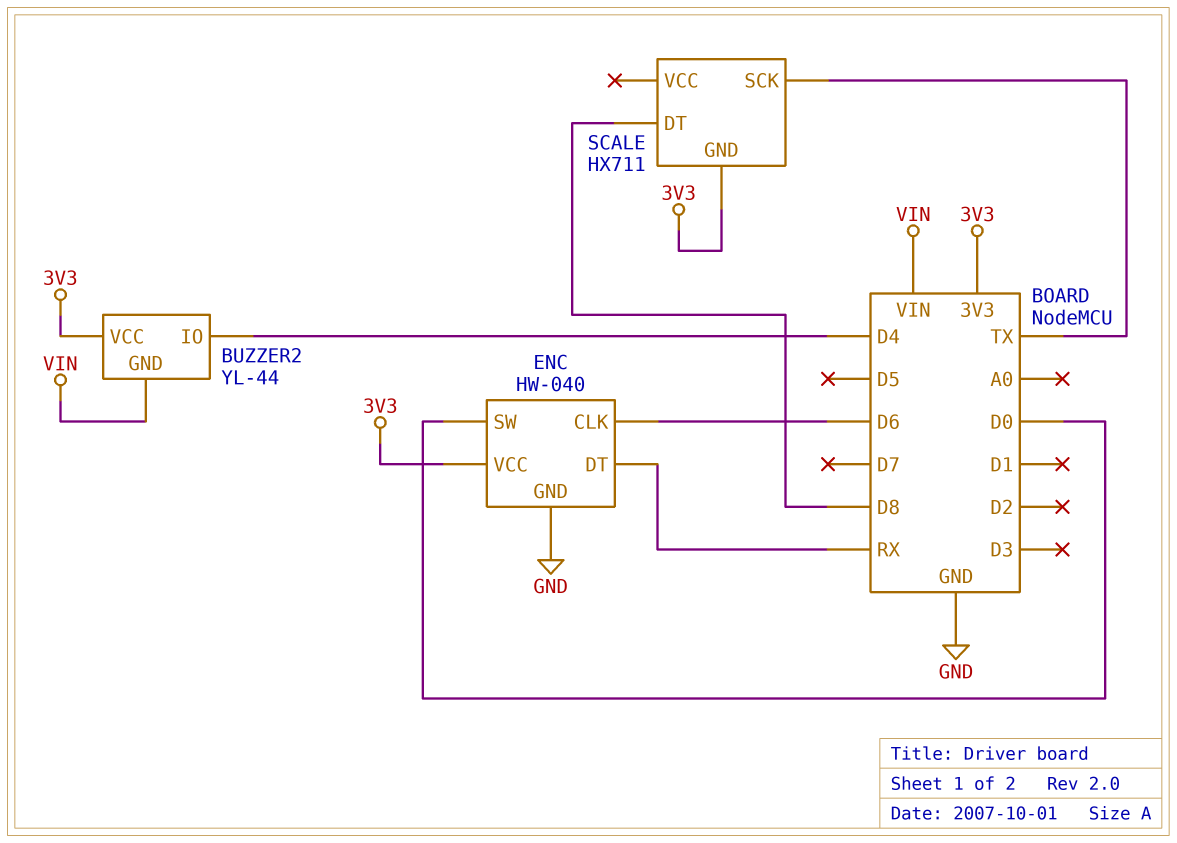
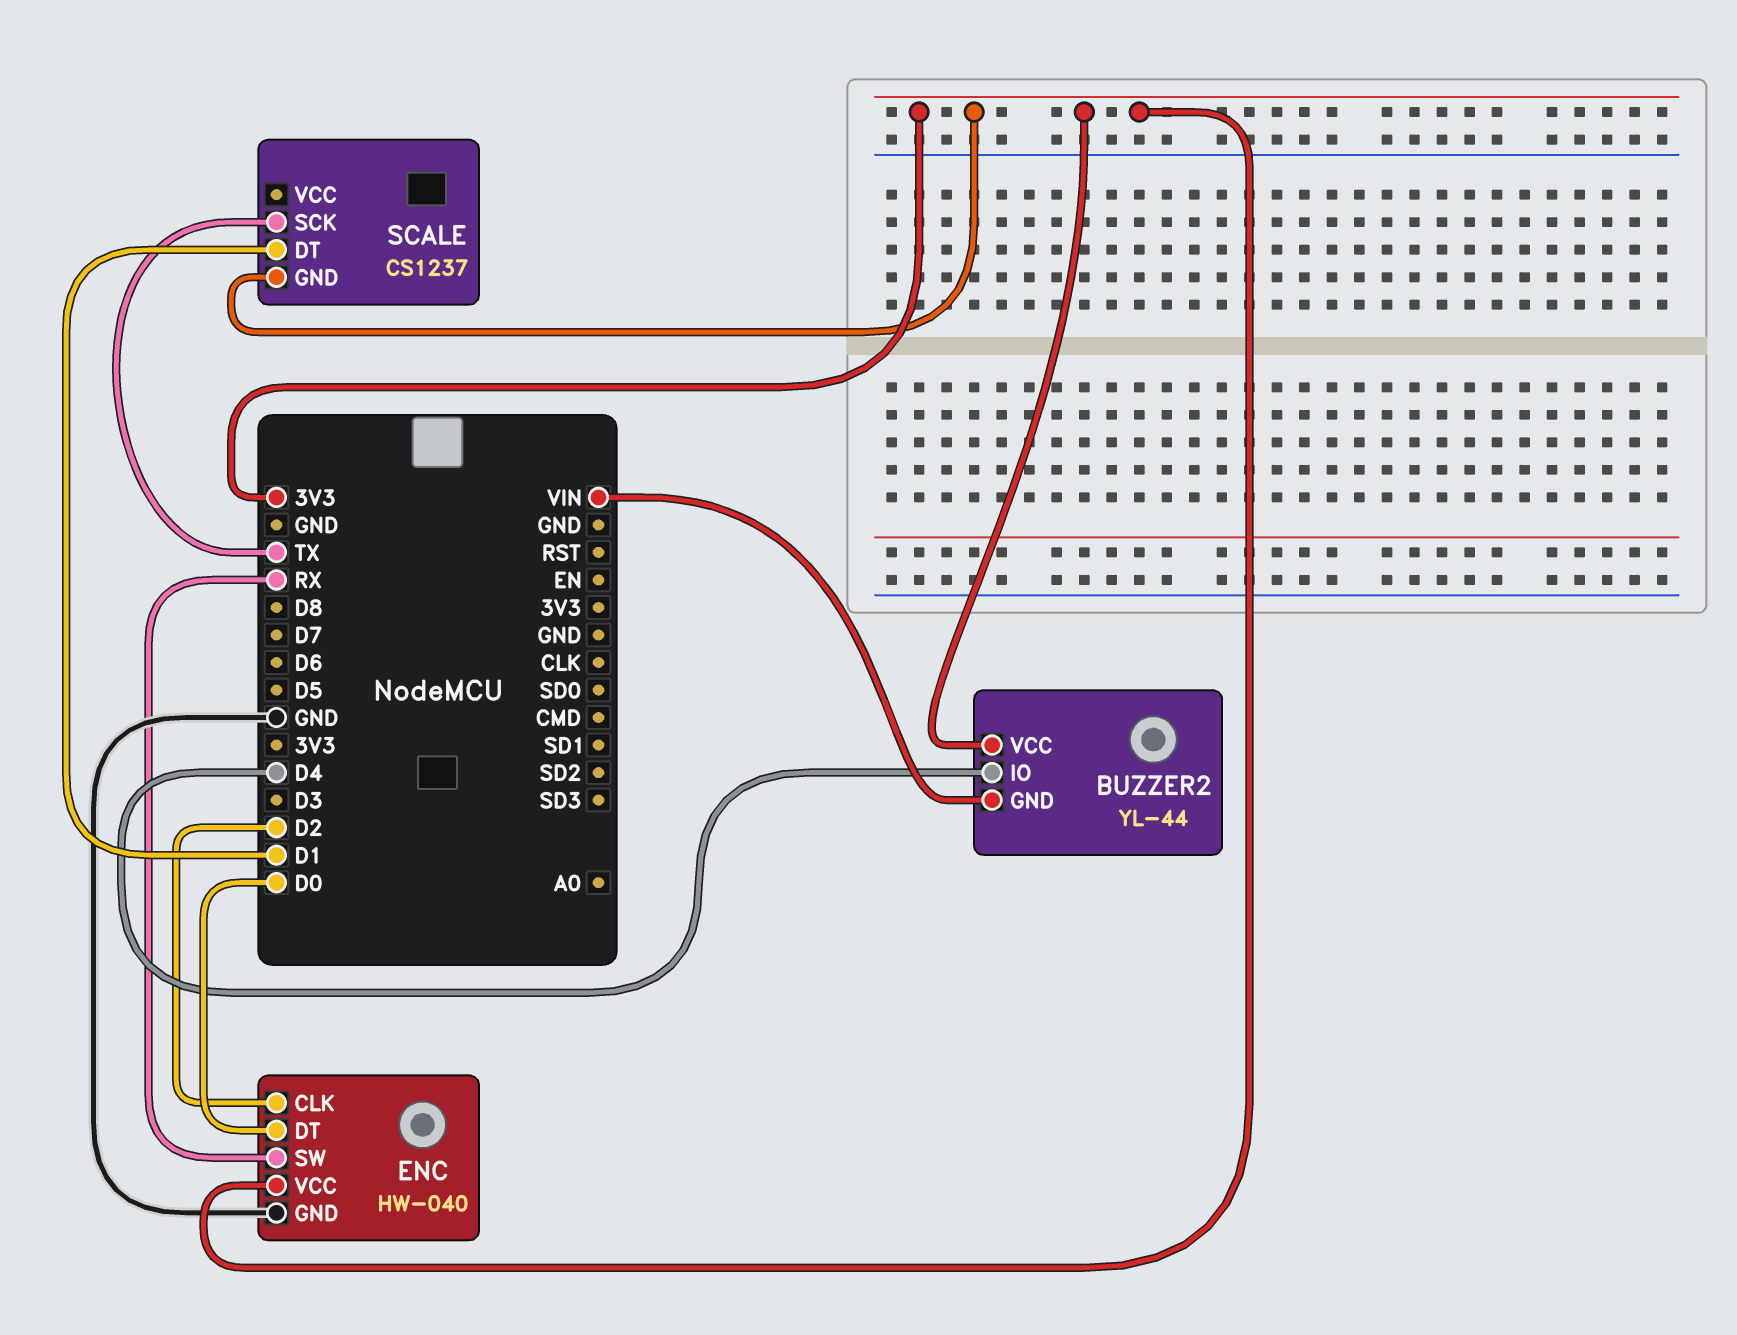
ENC pin CLK: D6 -> D2
ENC pin DT: RX -> D0
ENC pin SW: D0 -> RX
SCALE: HX711 -> CS1237
SCALE pin DT: D8 -> D1

